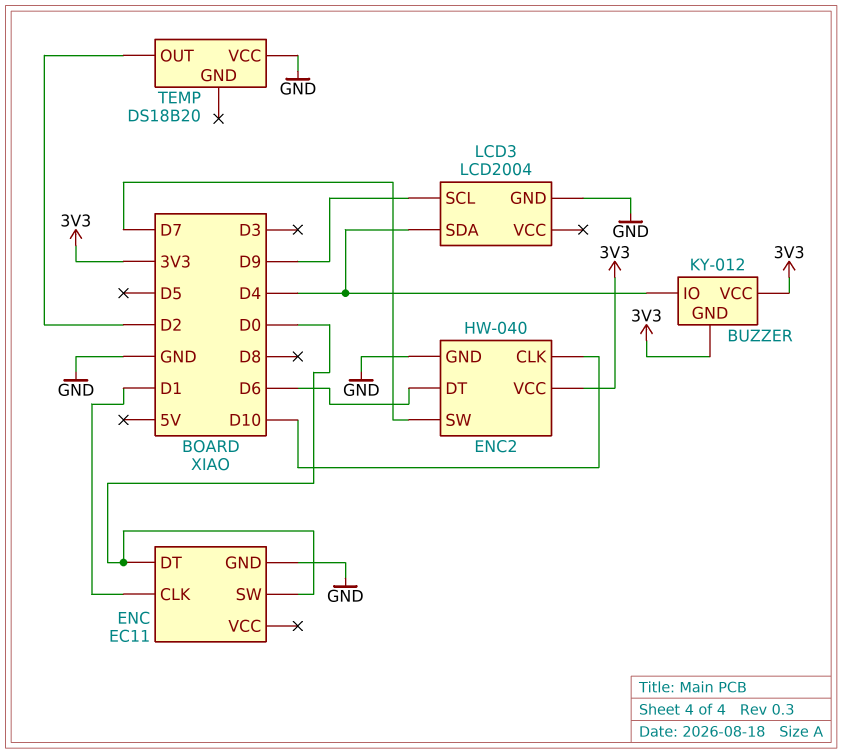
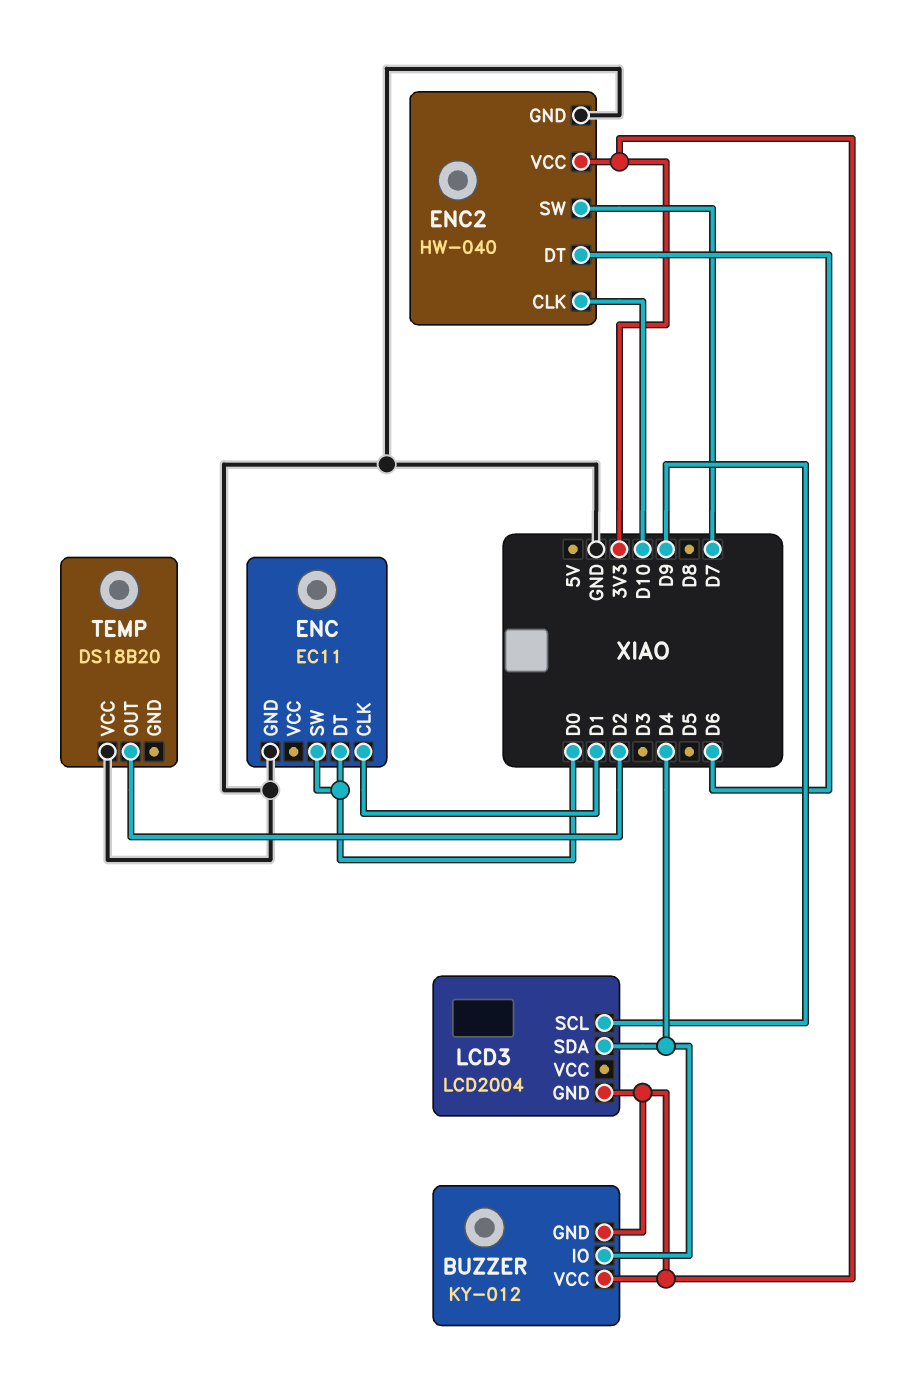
LCD3 pin GND: GND -> 3V3

